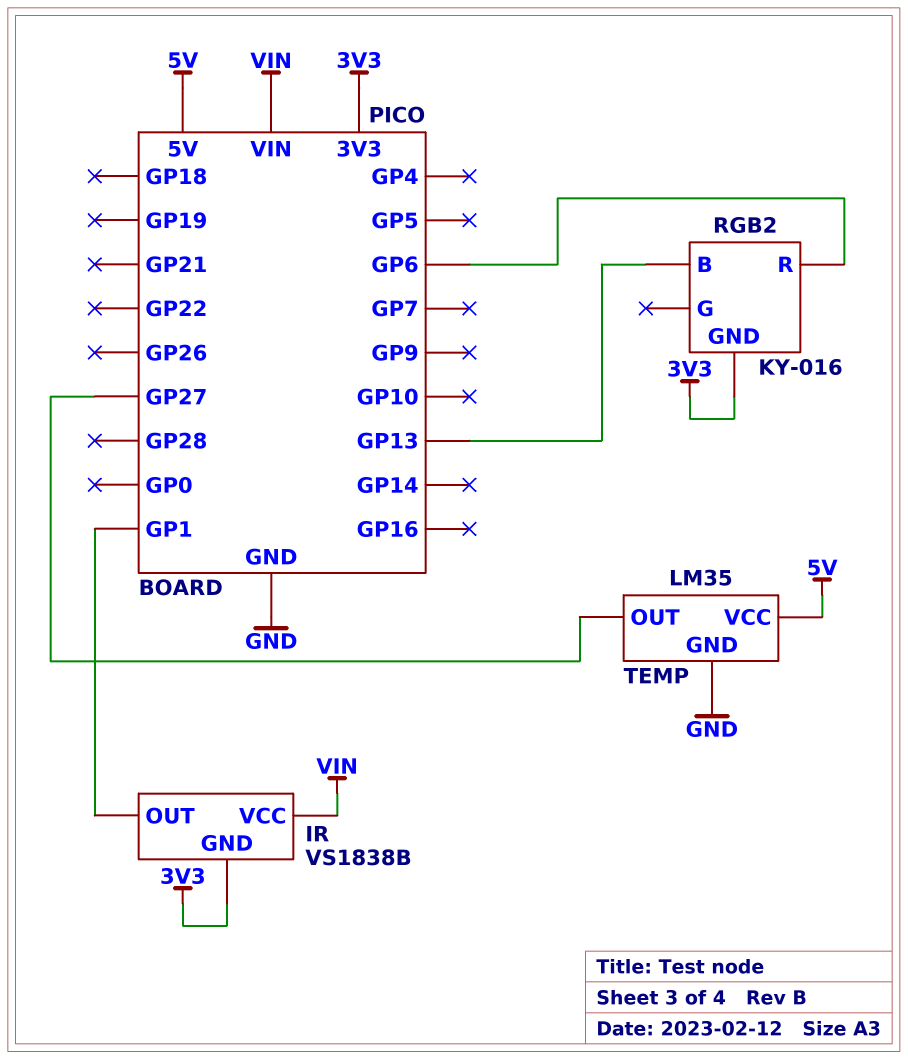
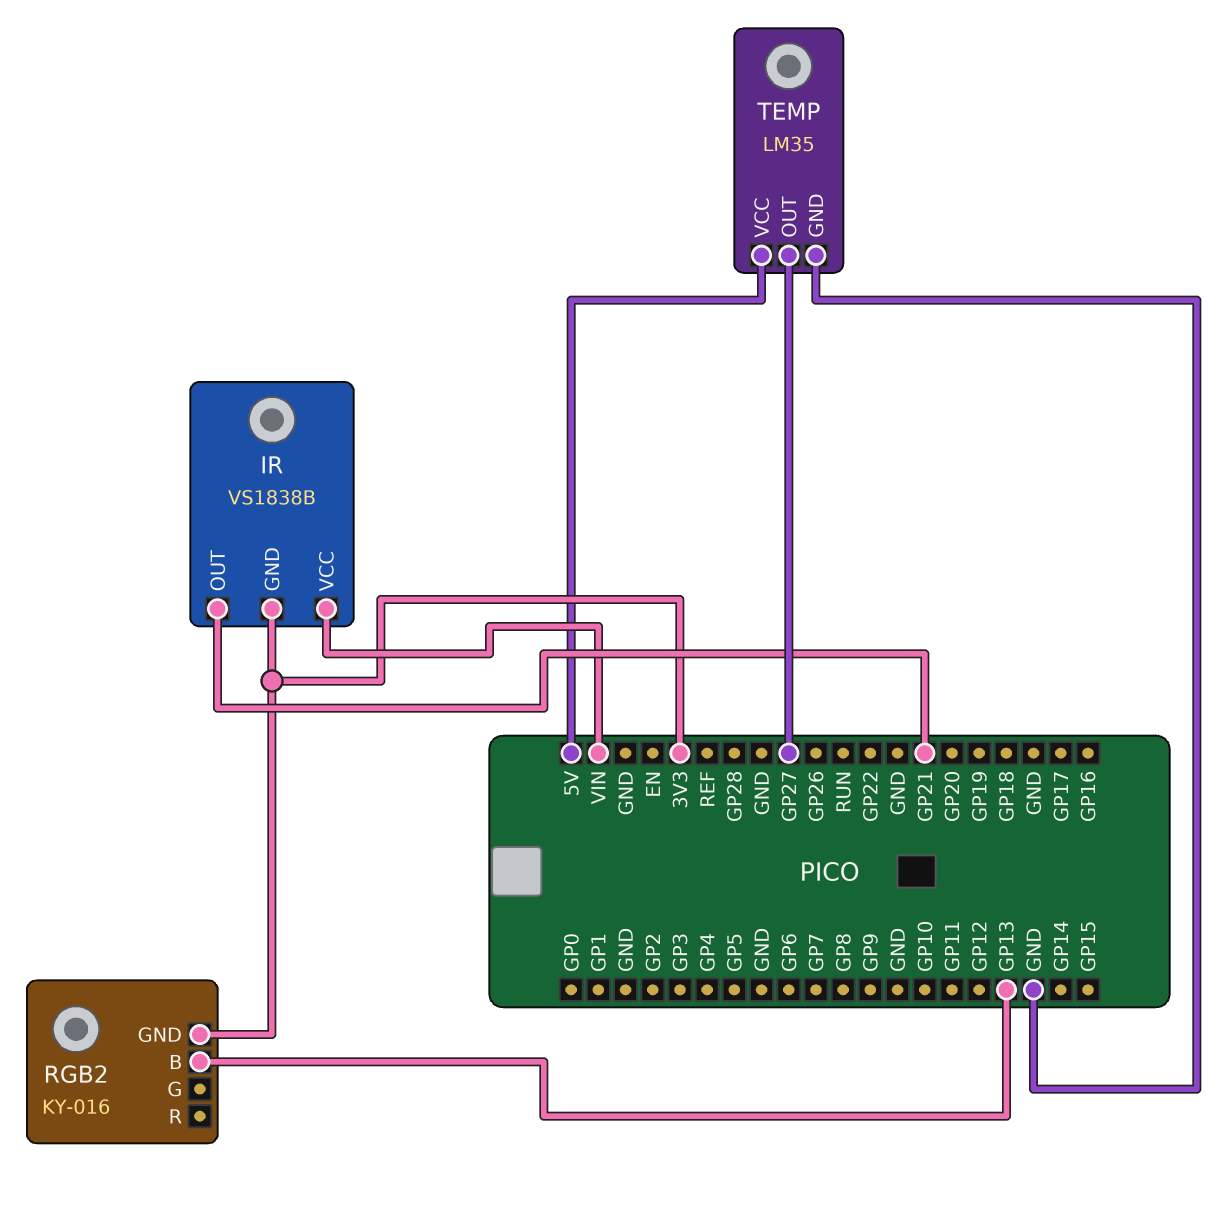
IR pin OUT: GP1 -> GP21
RGB2 pin R: GP6 -> none

